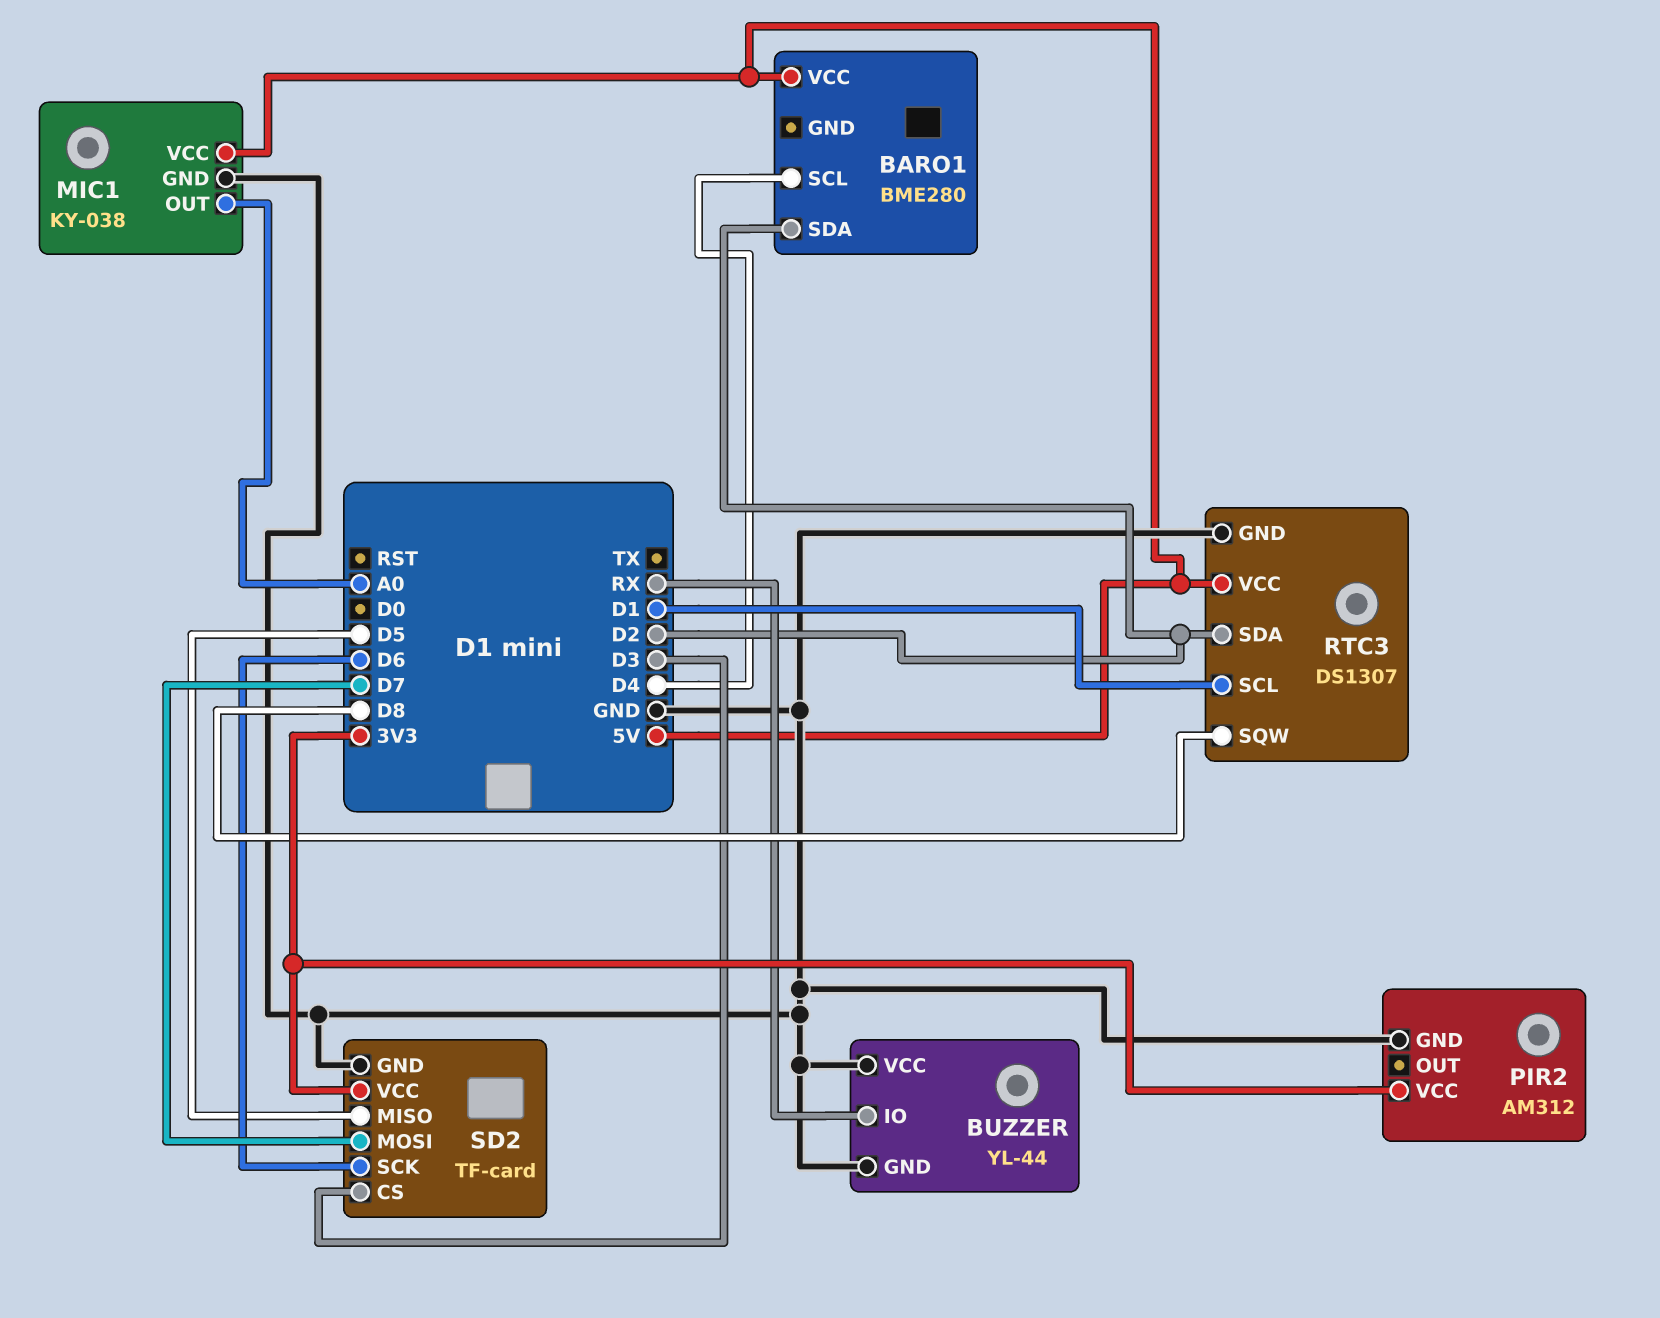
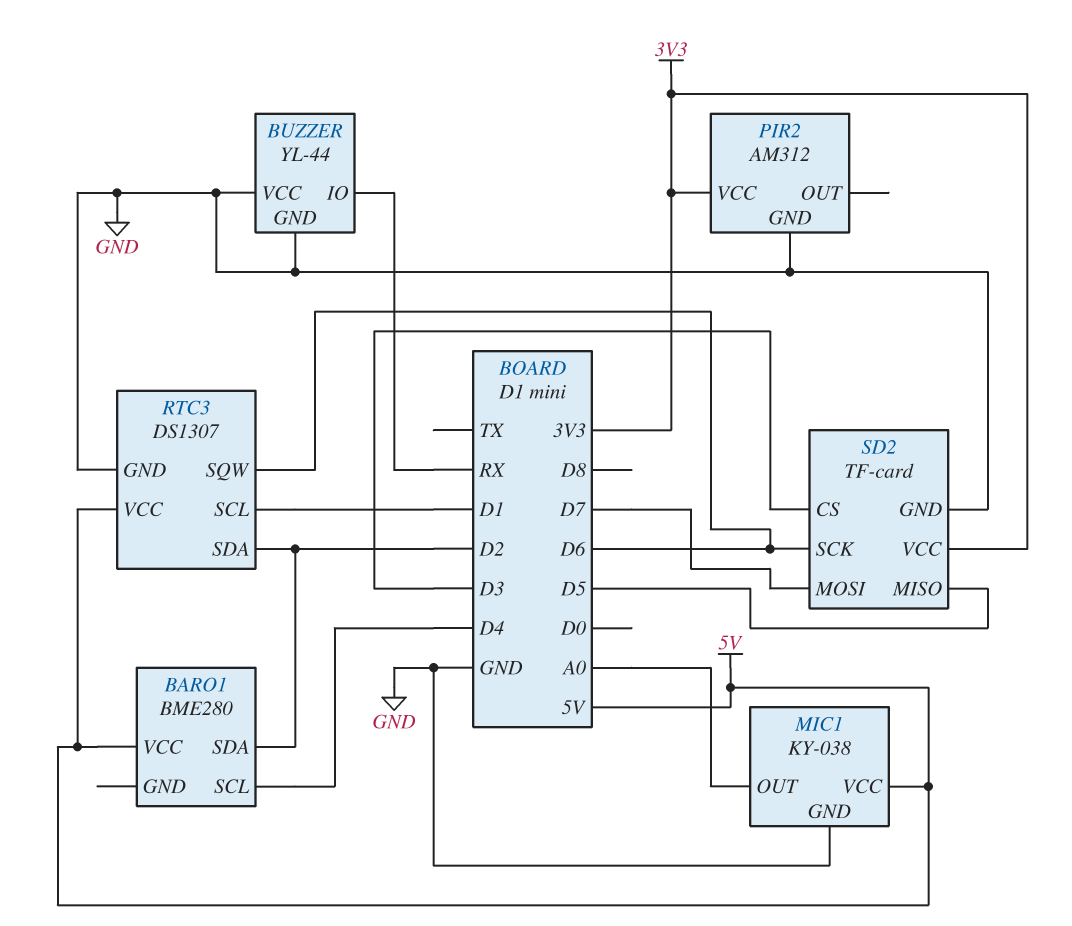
RTC3 pin SQW: D8 -> D6

